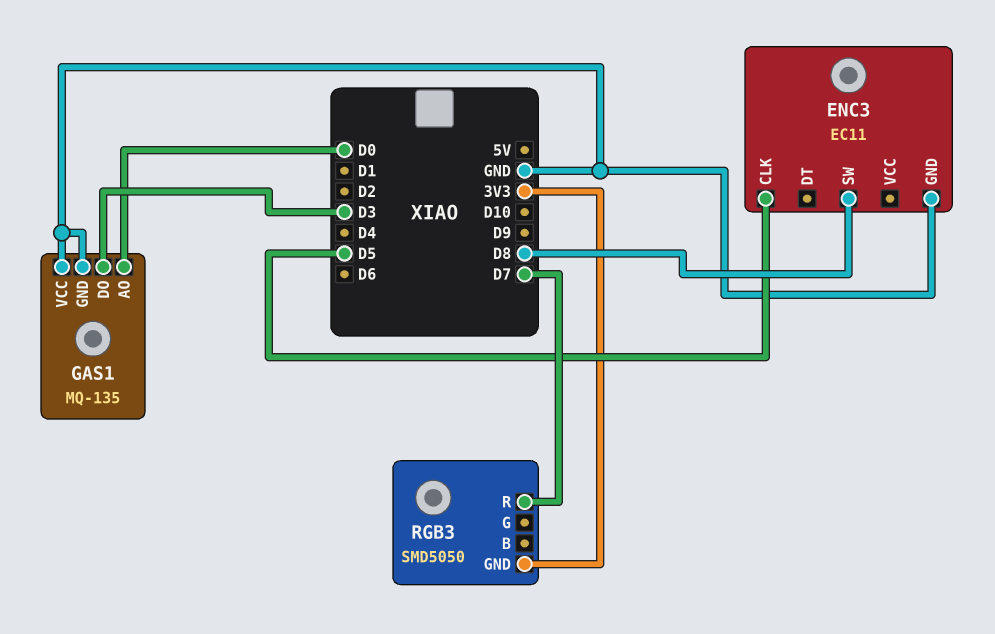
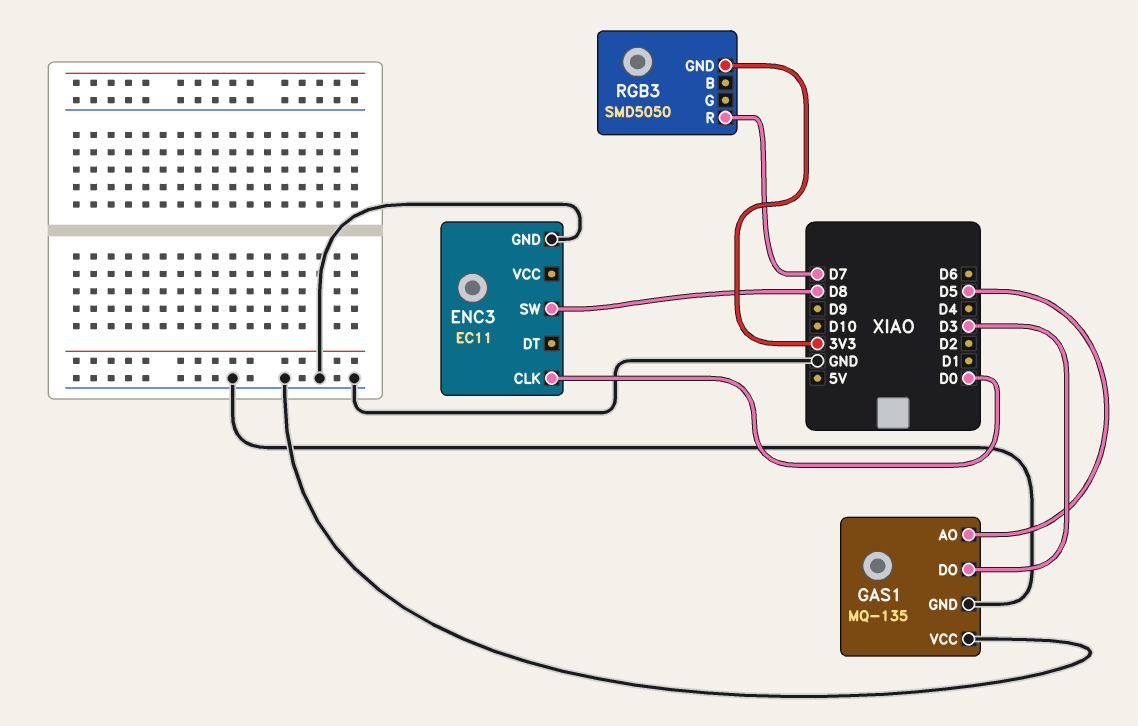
ENC3 pin CLK: D5 -> D0
GAS1 pin AO: D0 -> D5

